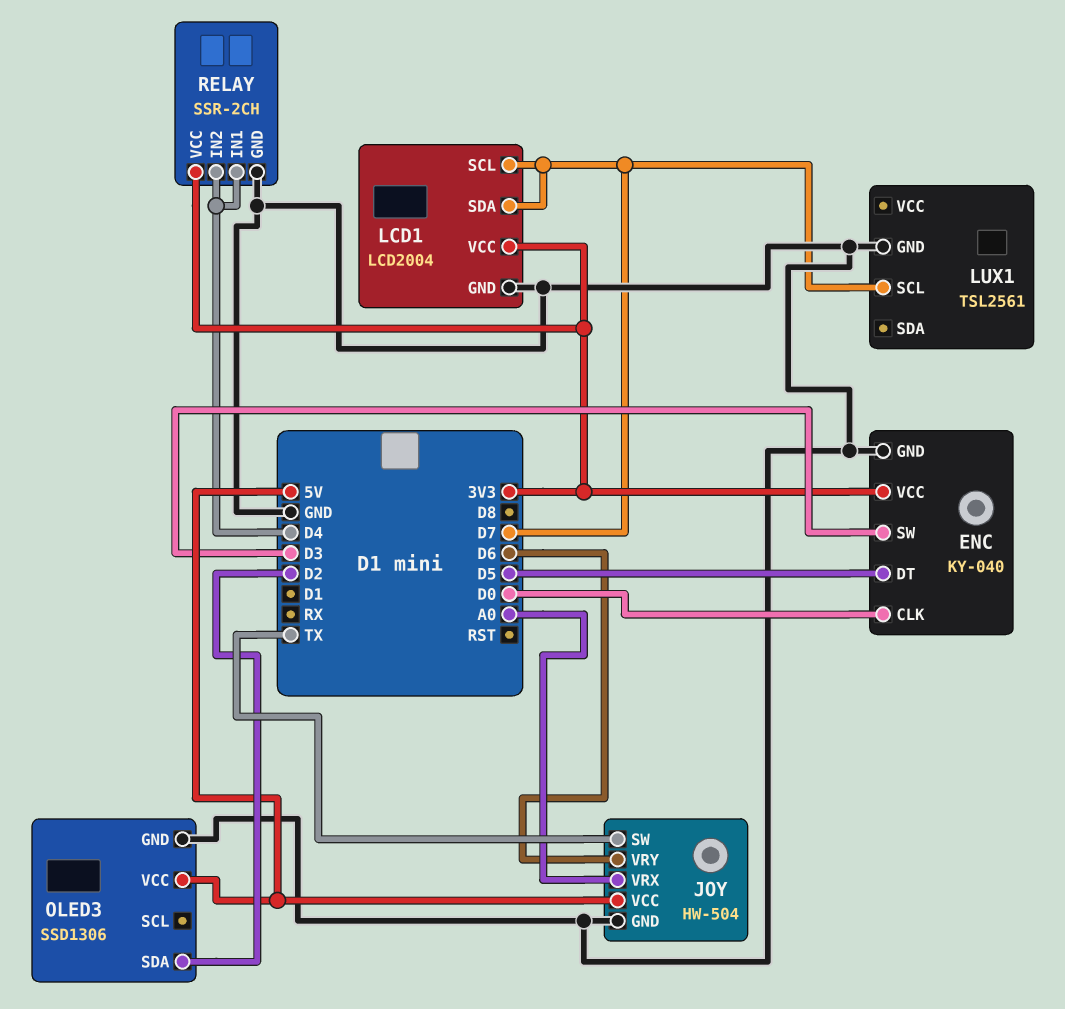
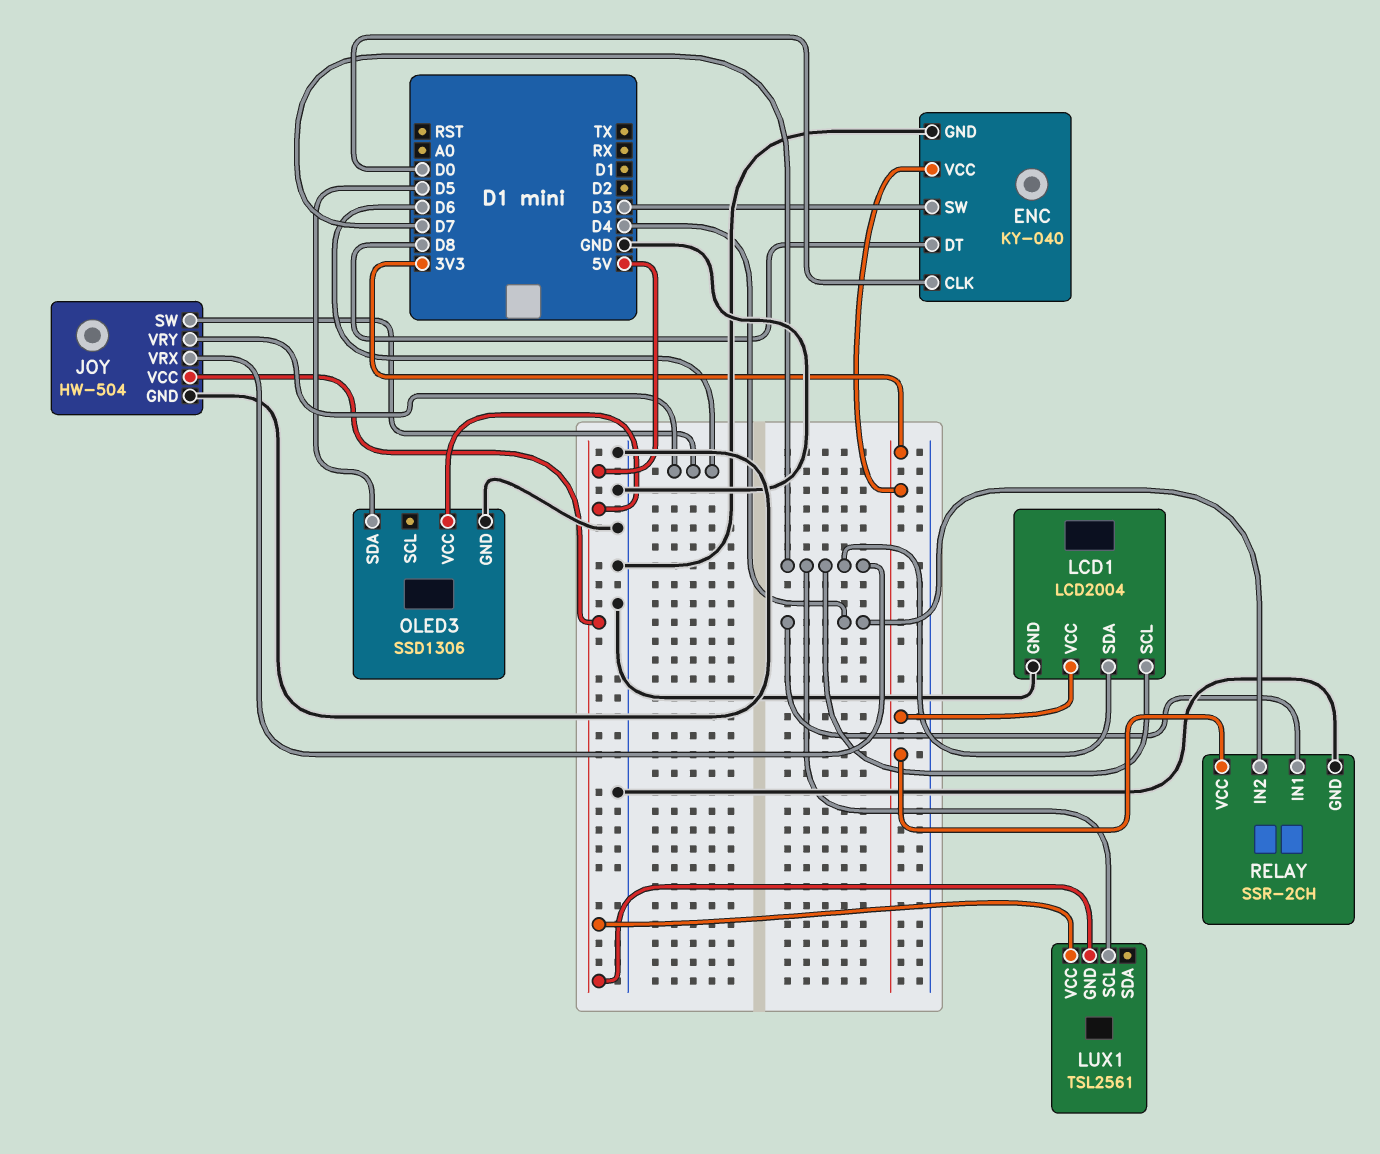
ENC pin DT: D5 -> D8
JOY pin SW: TX -> D6
JOY pin VRX: A0 -> D7
LUX1 pin GND: GND -> 5V
LUX1 pin VCC: none -> 5V
OLED3 pin SDA: D2 -> D5

